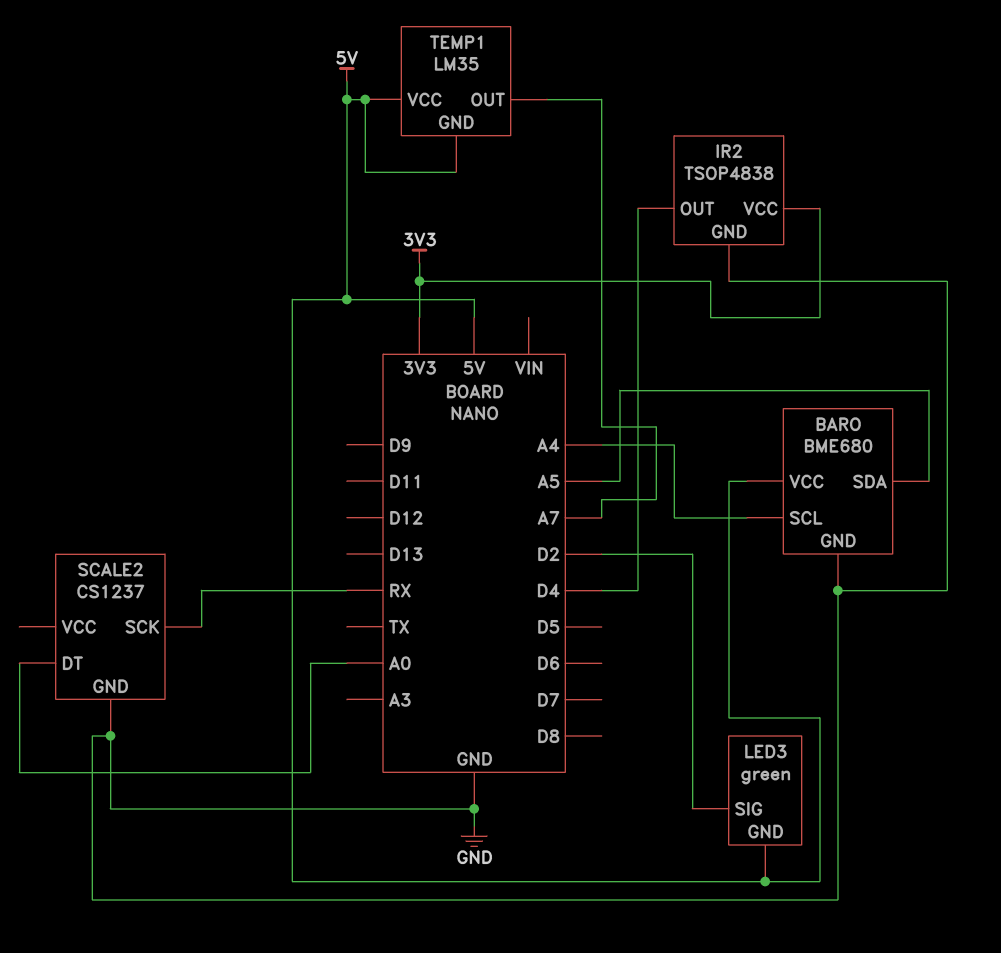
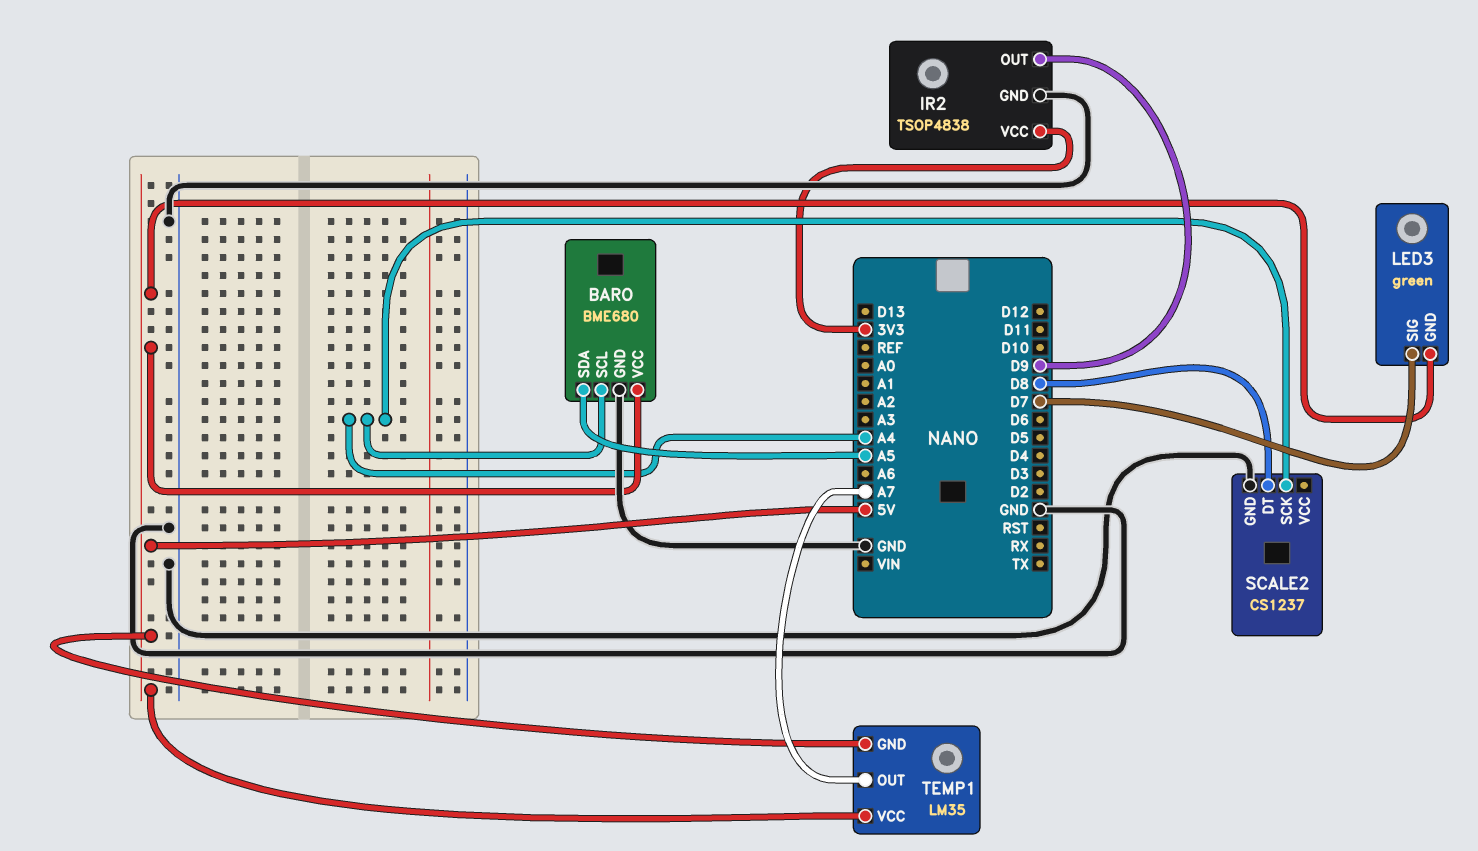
IR2 pin OUT: D4 -> D9
LED3 pin SIG: D2 -> D7
SCALE2 pin DT: A0 -> D8
SCALE2 pin SCK: RX -> A4

